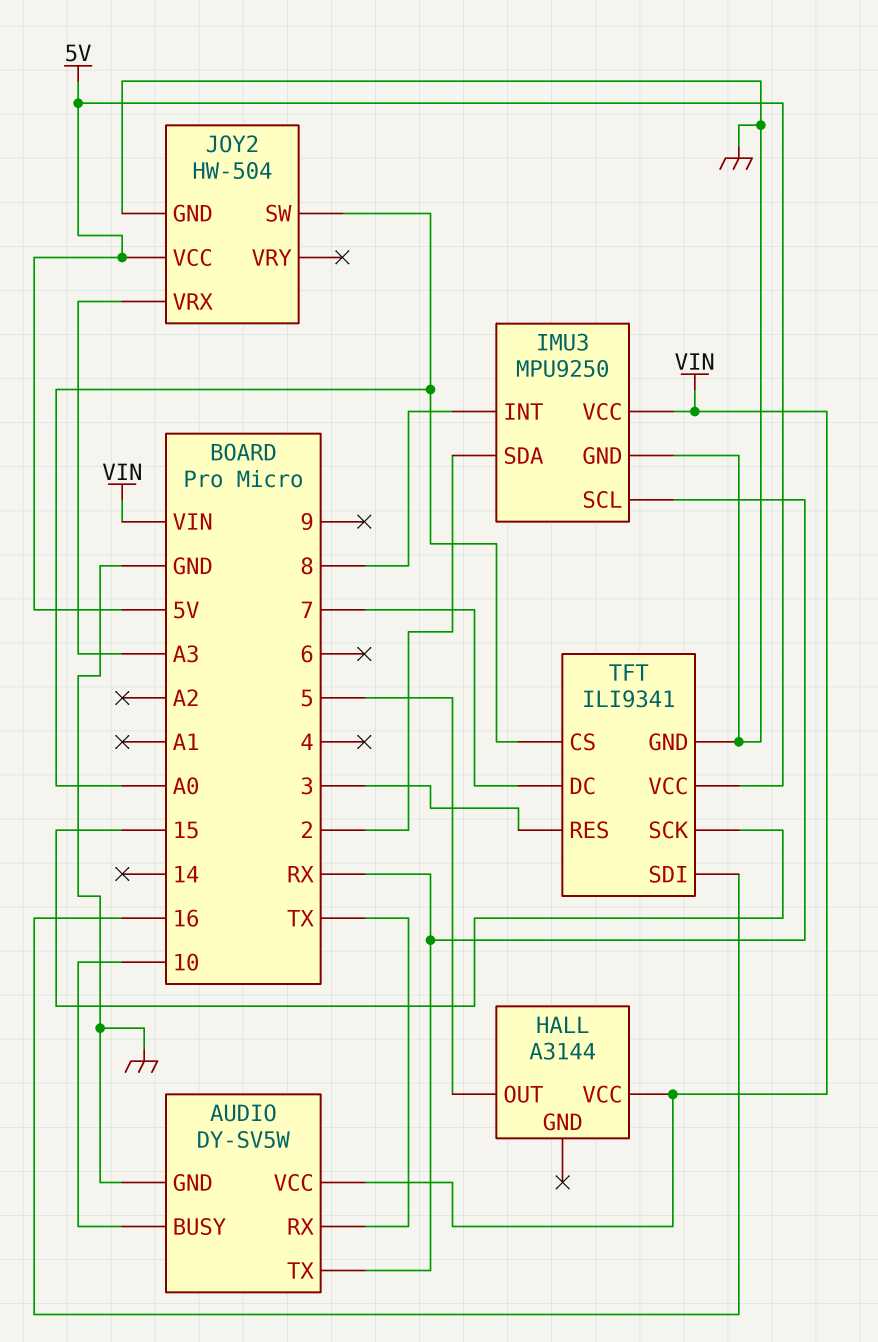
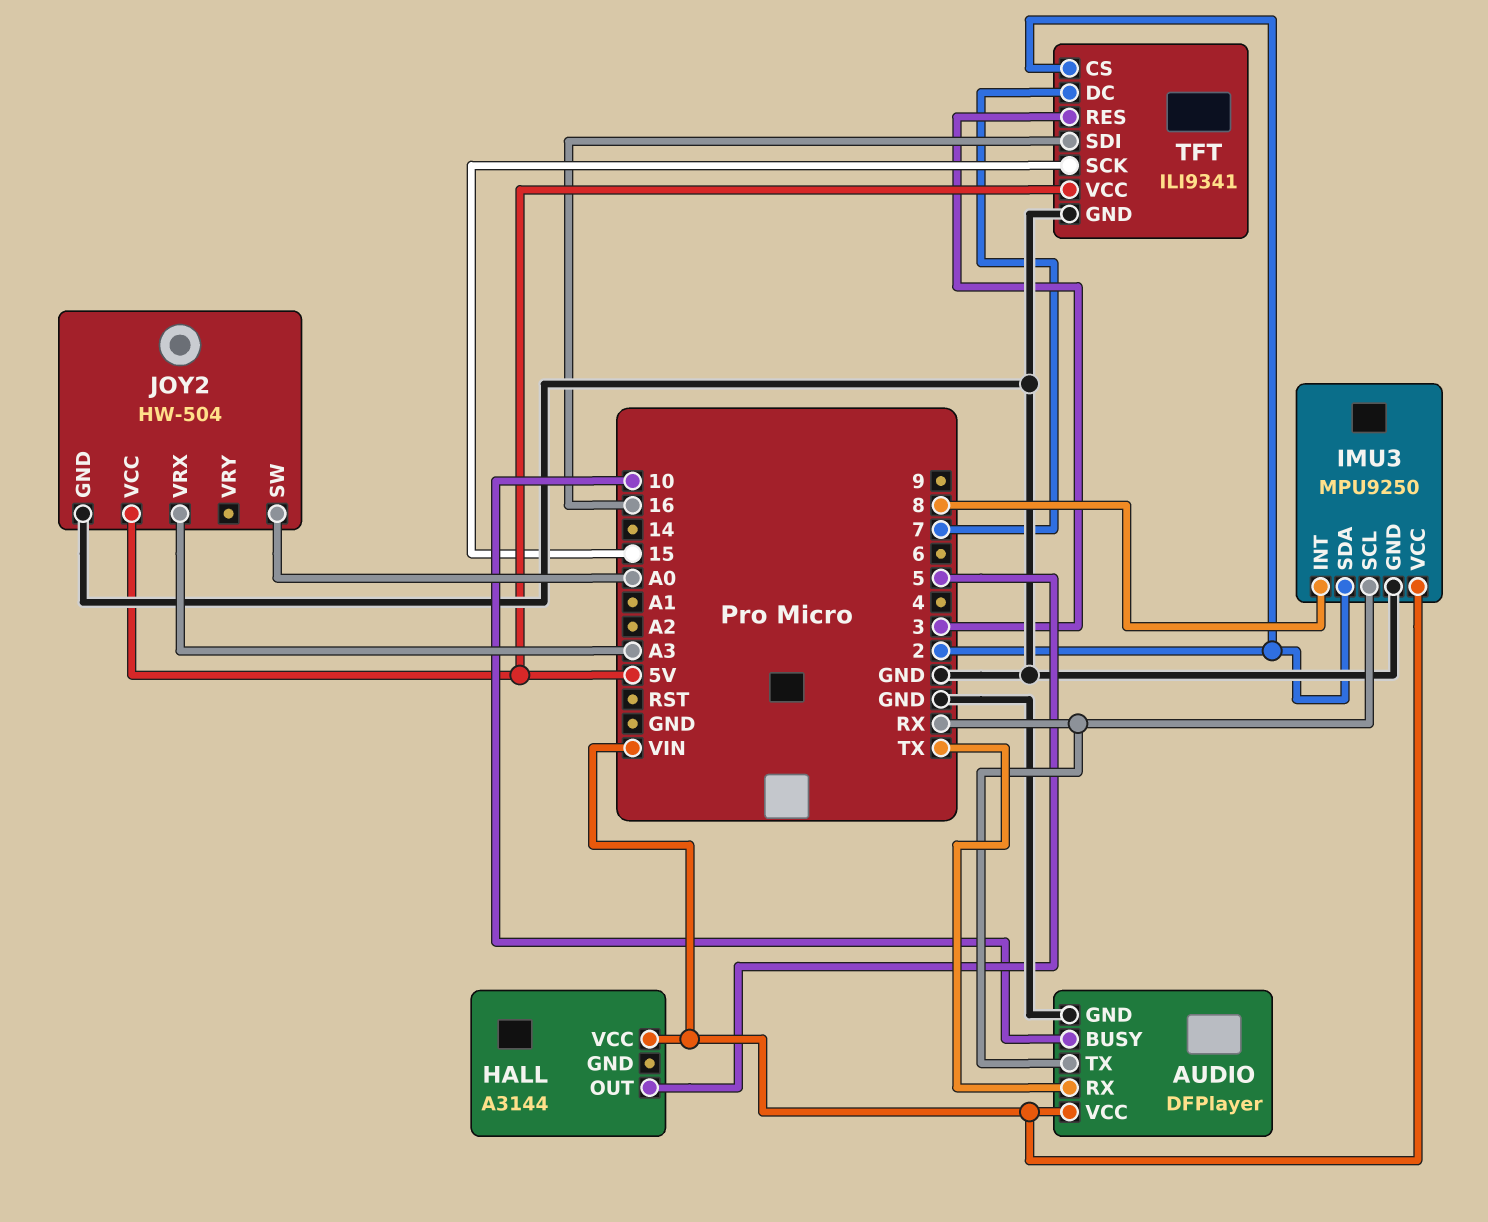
AUDIO: DY-SV5W -> DFPlayer
TFT pin CS: A0 -> 2

